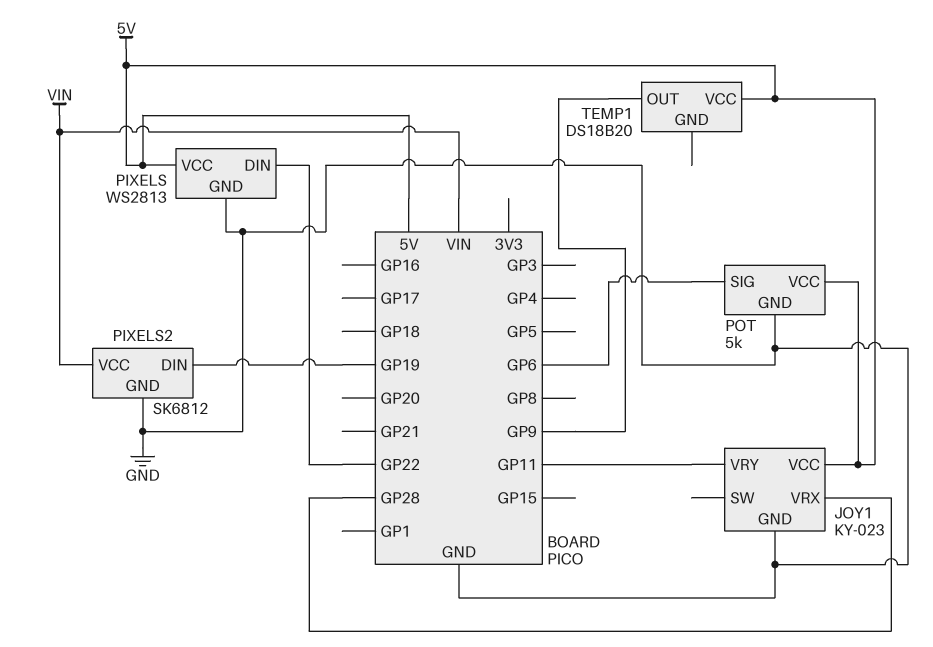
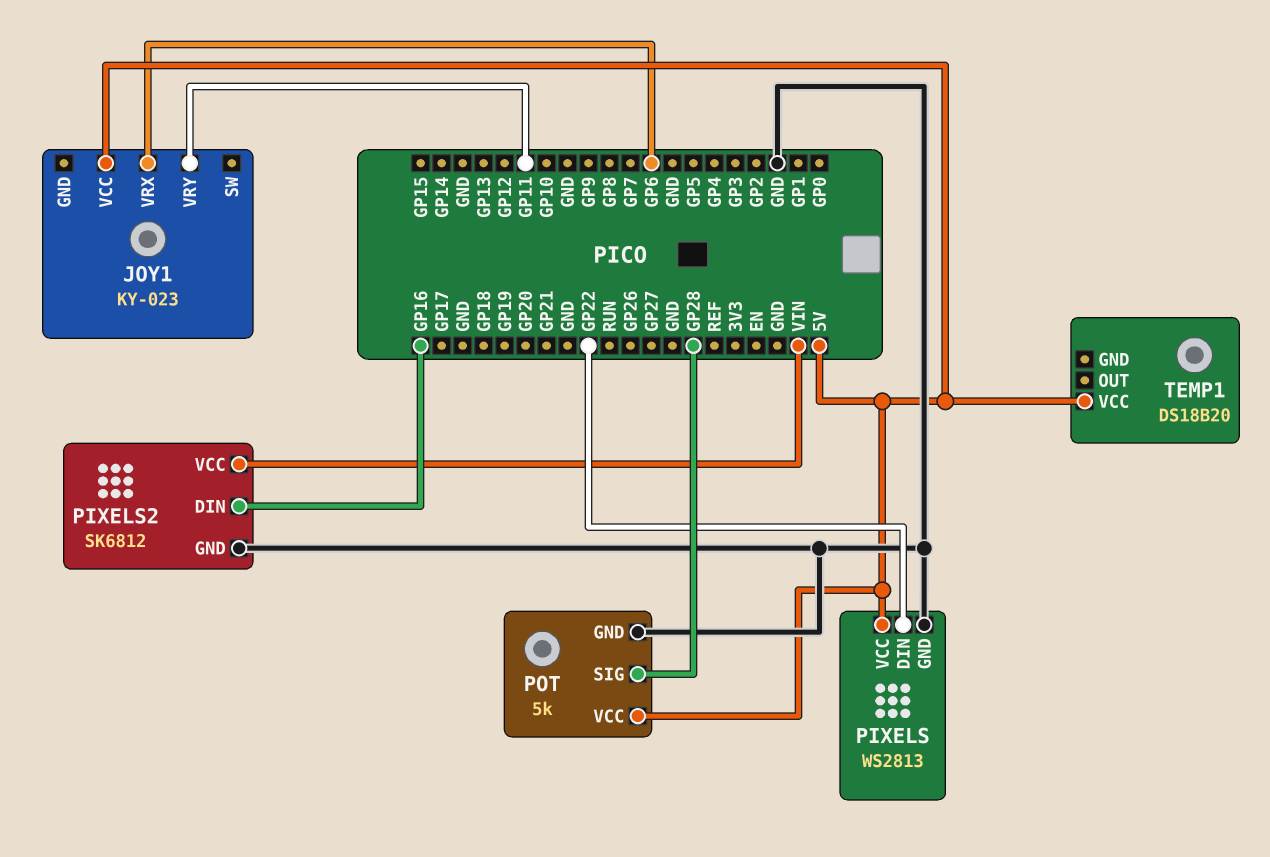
JOY1 pin GND: GND -> none
JOY1 pin VRX: GP28 -> GP6
PIXELS2 pin DIN: GP19 -> GP16
POT pin SIG: GP6 -> GP28
TEMP1 pin OUT: GP9 -> none

